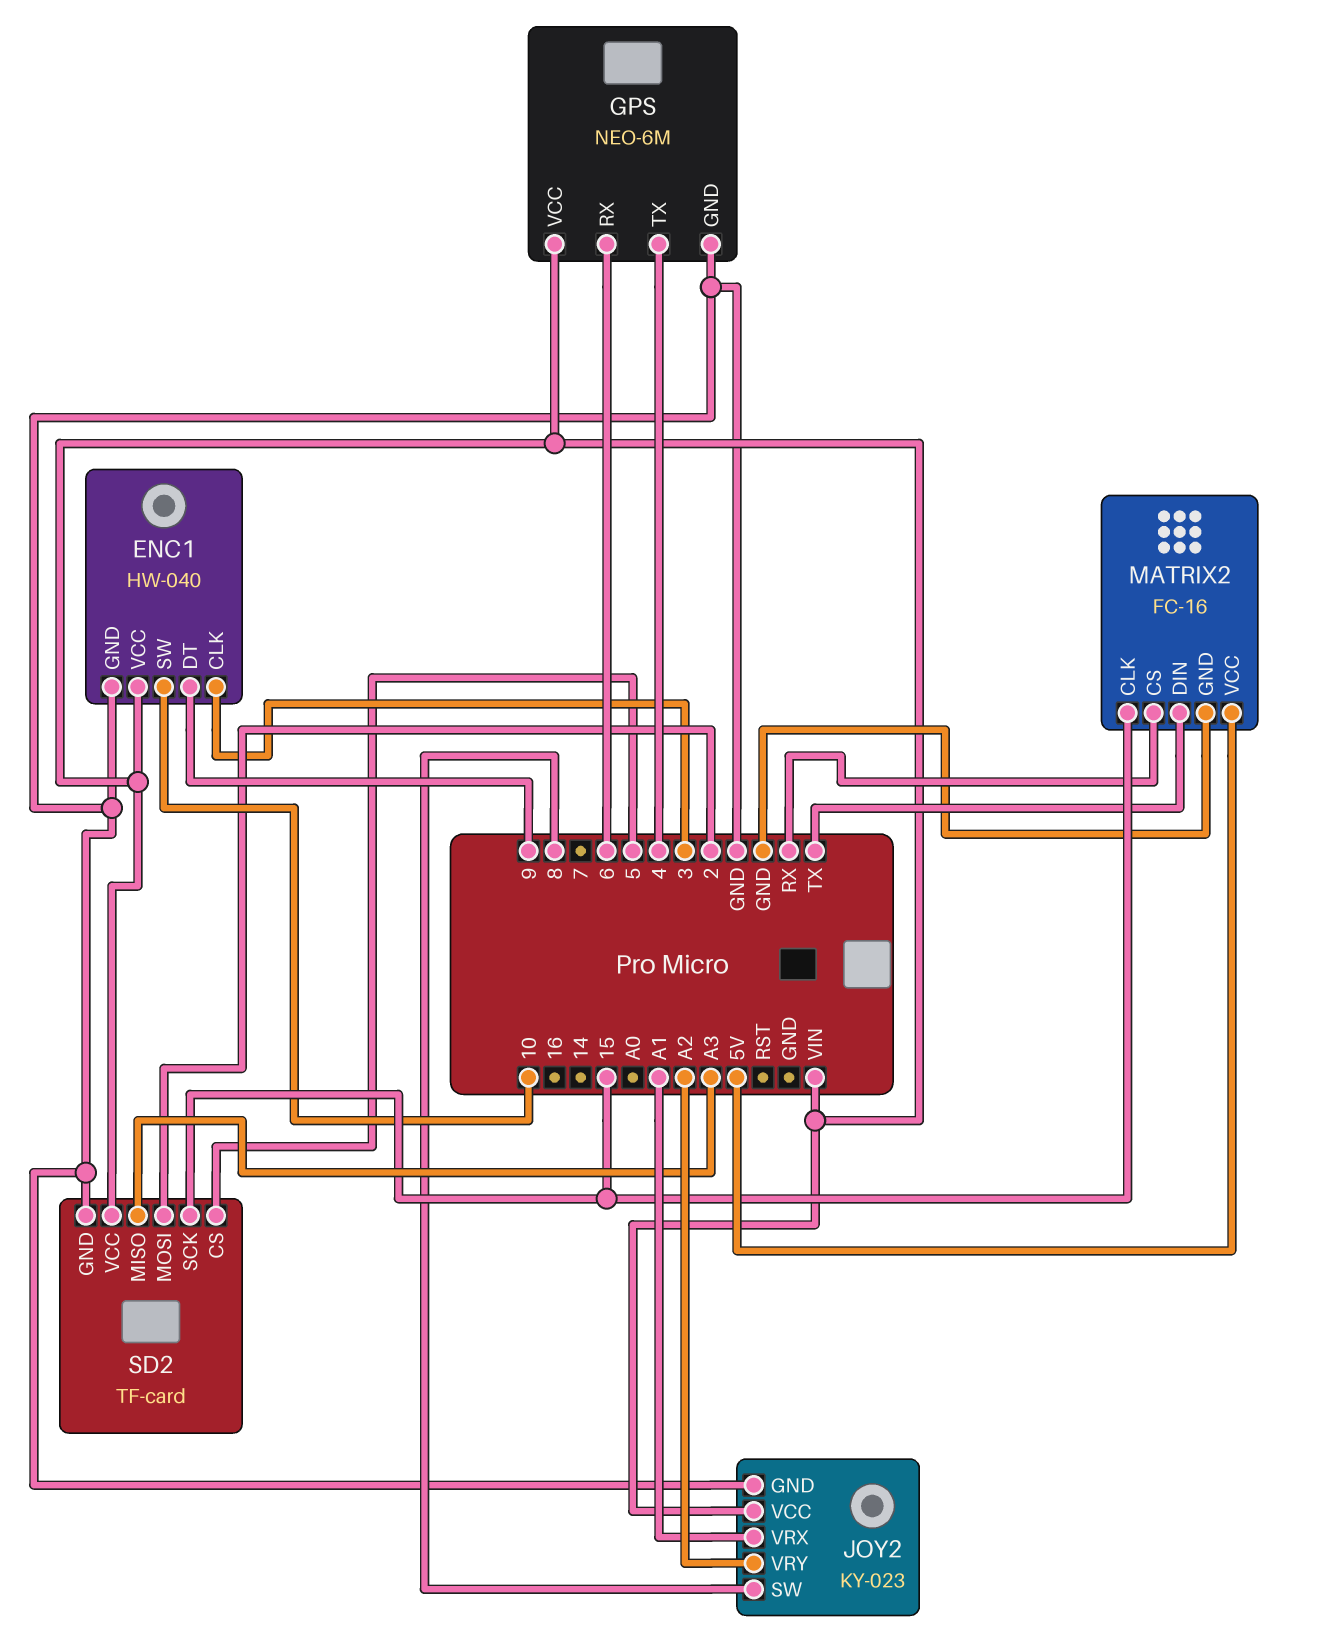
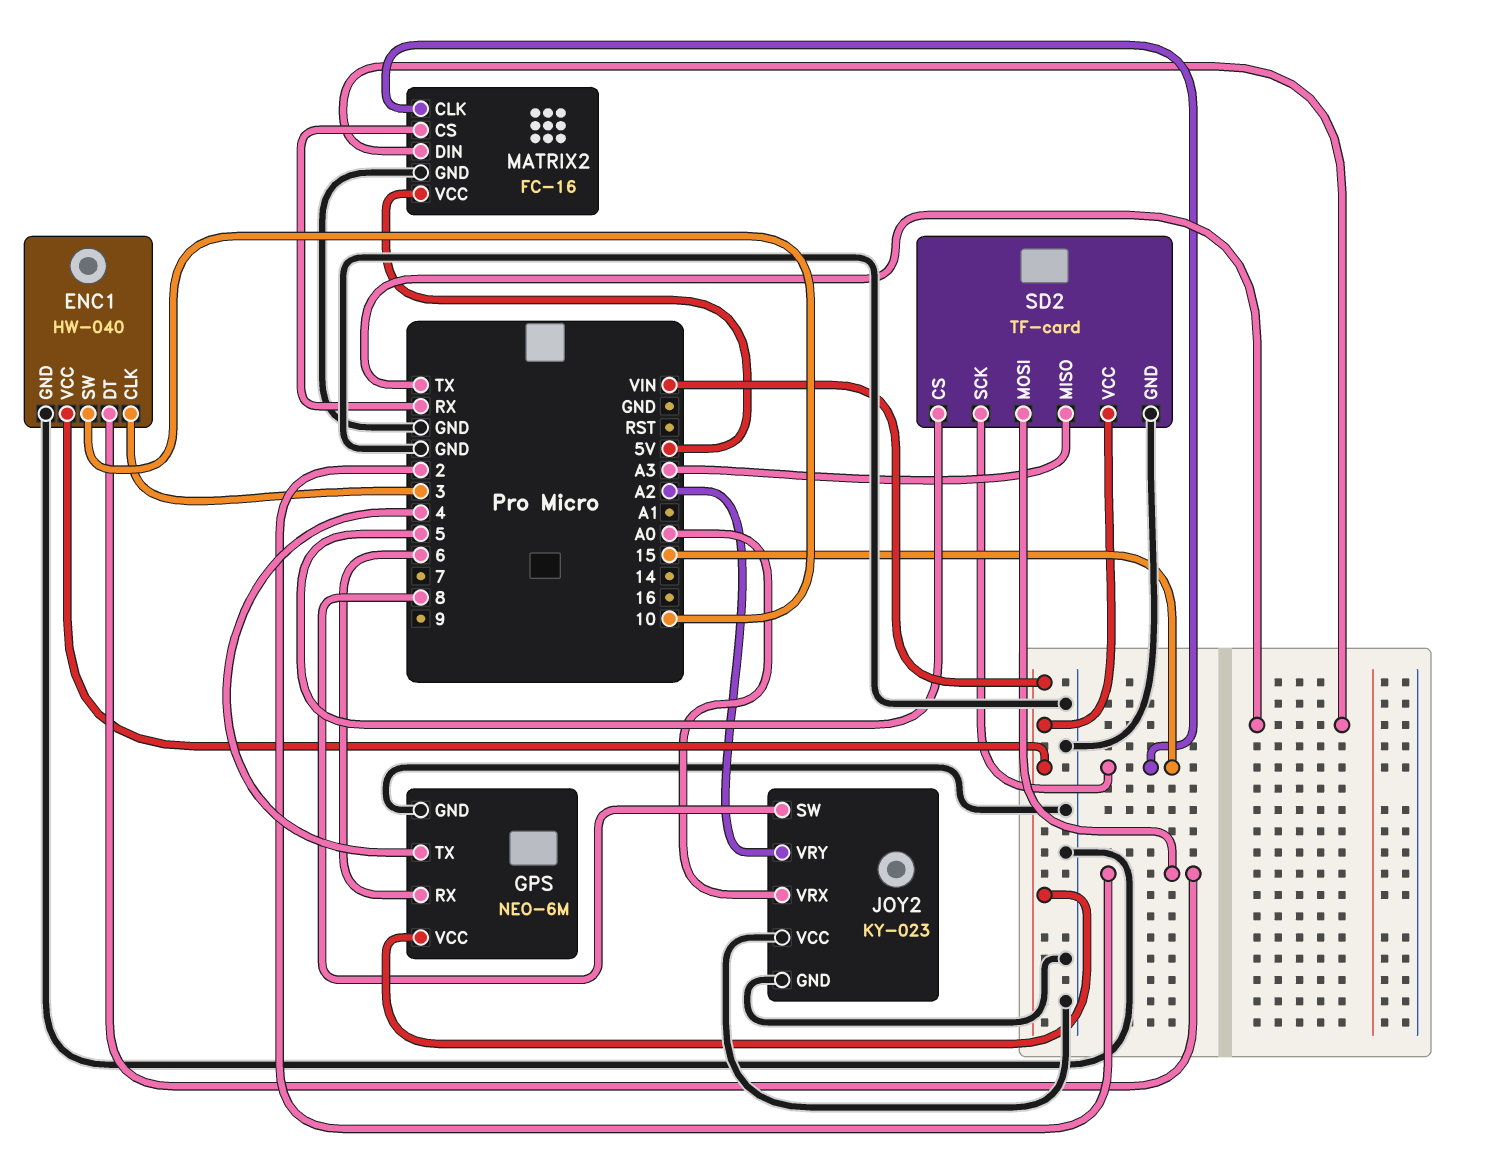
ENC1 pin DT: 9 -> 2
JOY2 pin VCC: VIN -> GND
JOY2 pin VRX: A1 -> A0

